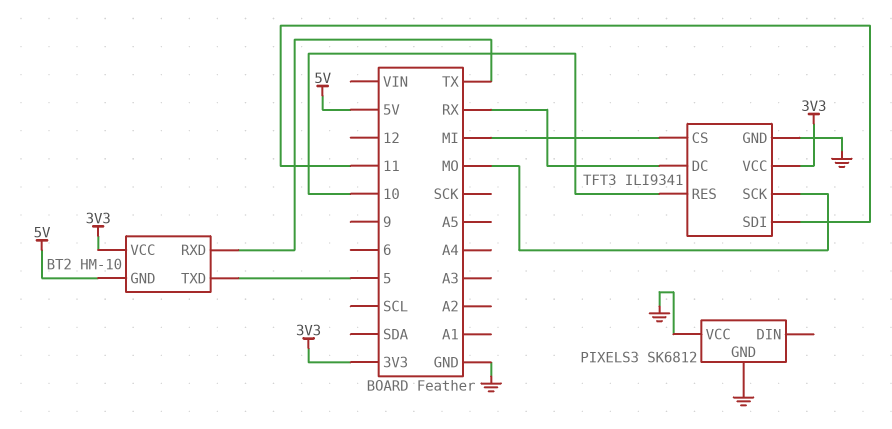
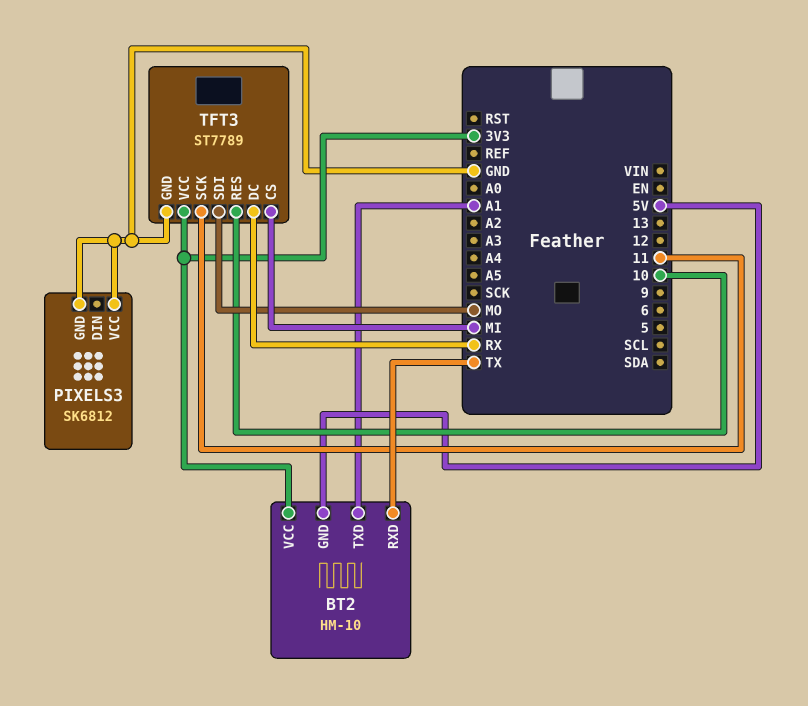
BT2 pin TXD: 5 -> A1
TFT3: ILI9341 -> ST7789
TFT3 pin SCK: MO -> 11
TFT3 pin SDI: 11 -> MO

